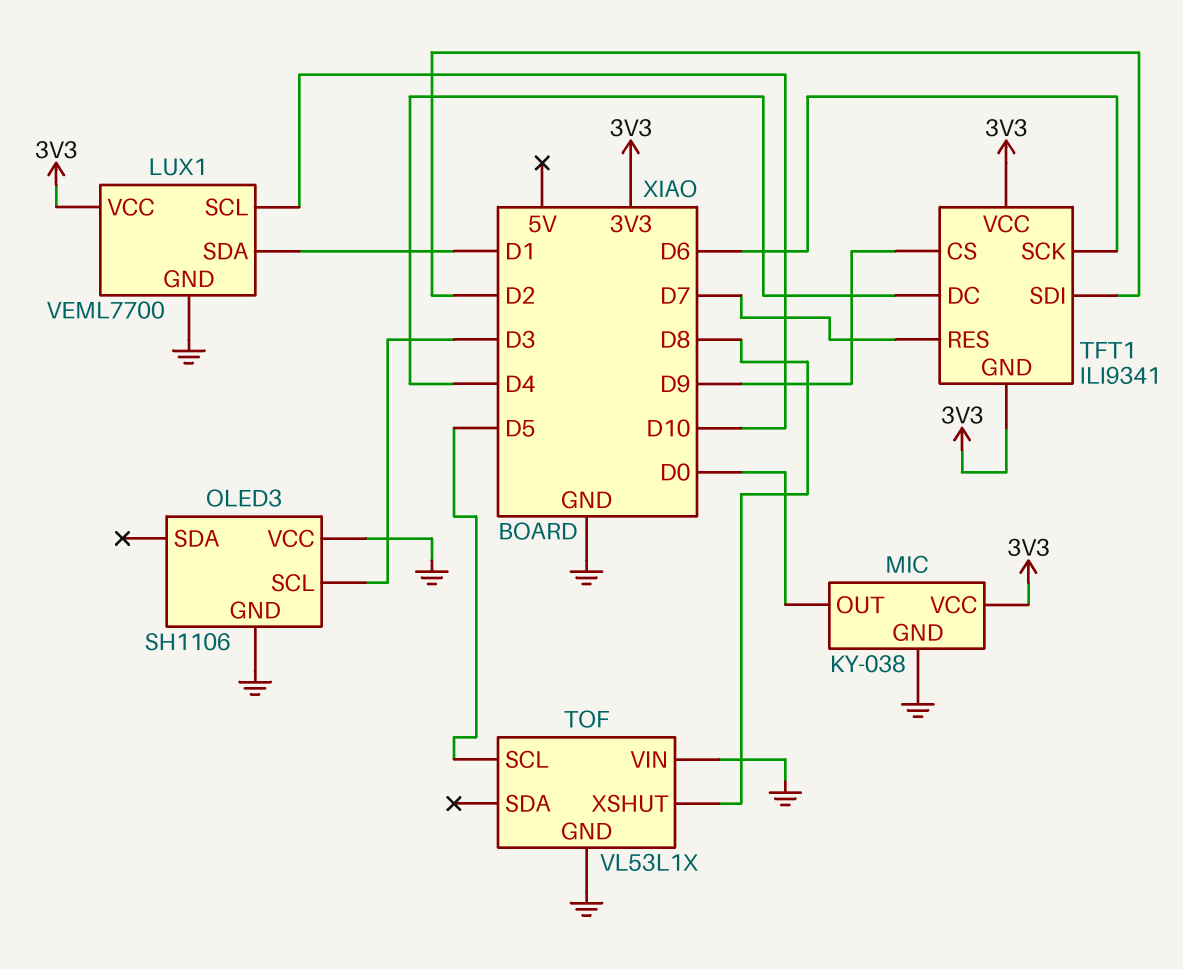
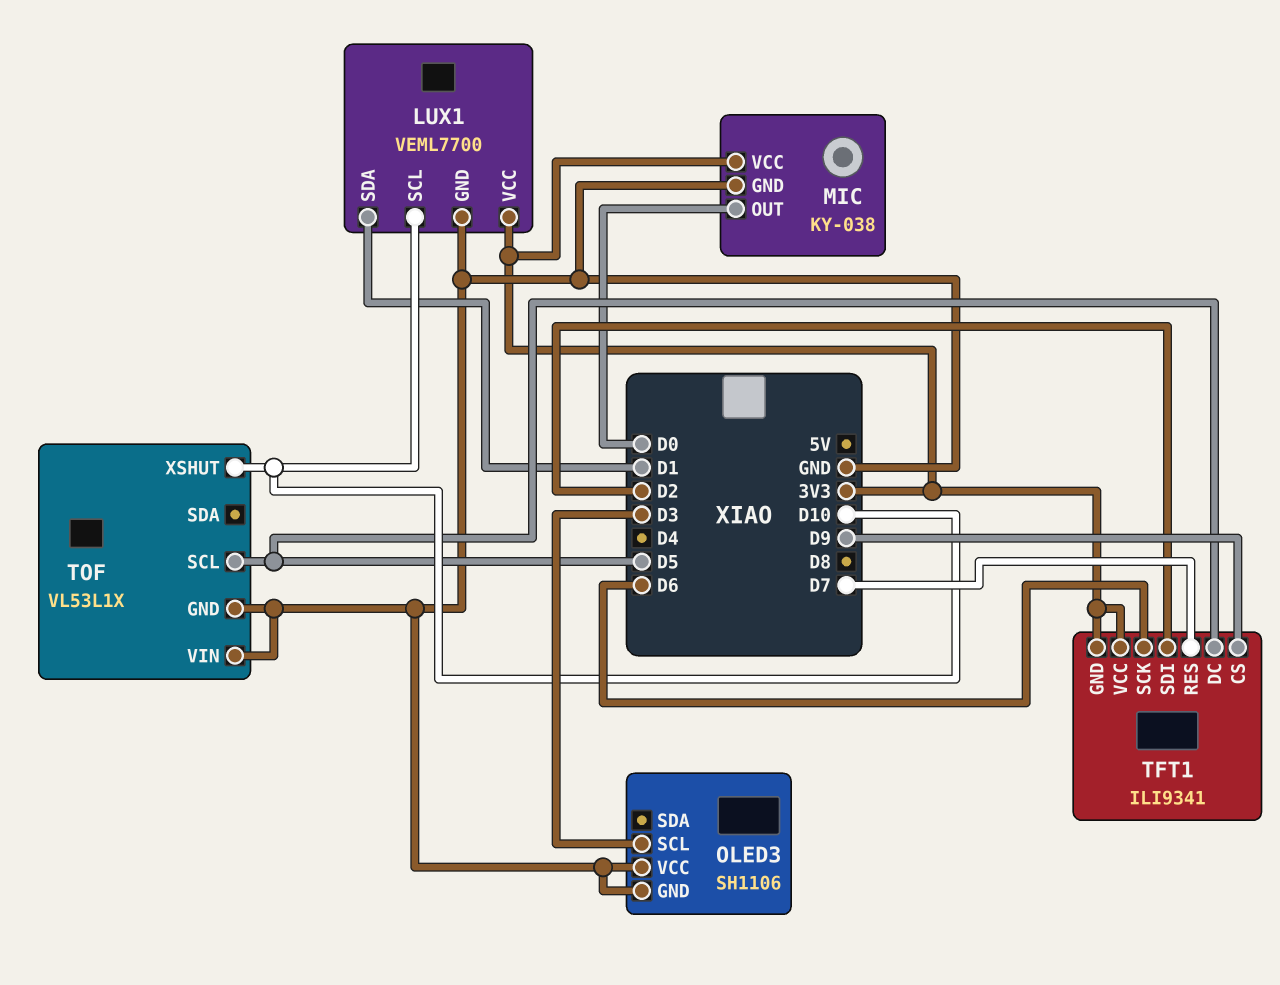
TFT1 pin DC: D4 -> D5
TOF pin XSHUT: D8 -> D10

